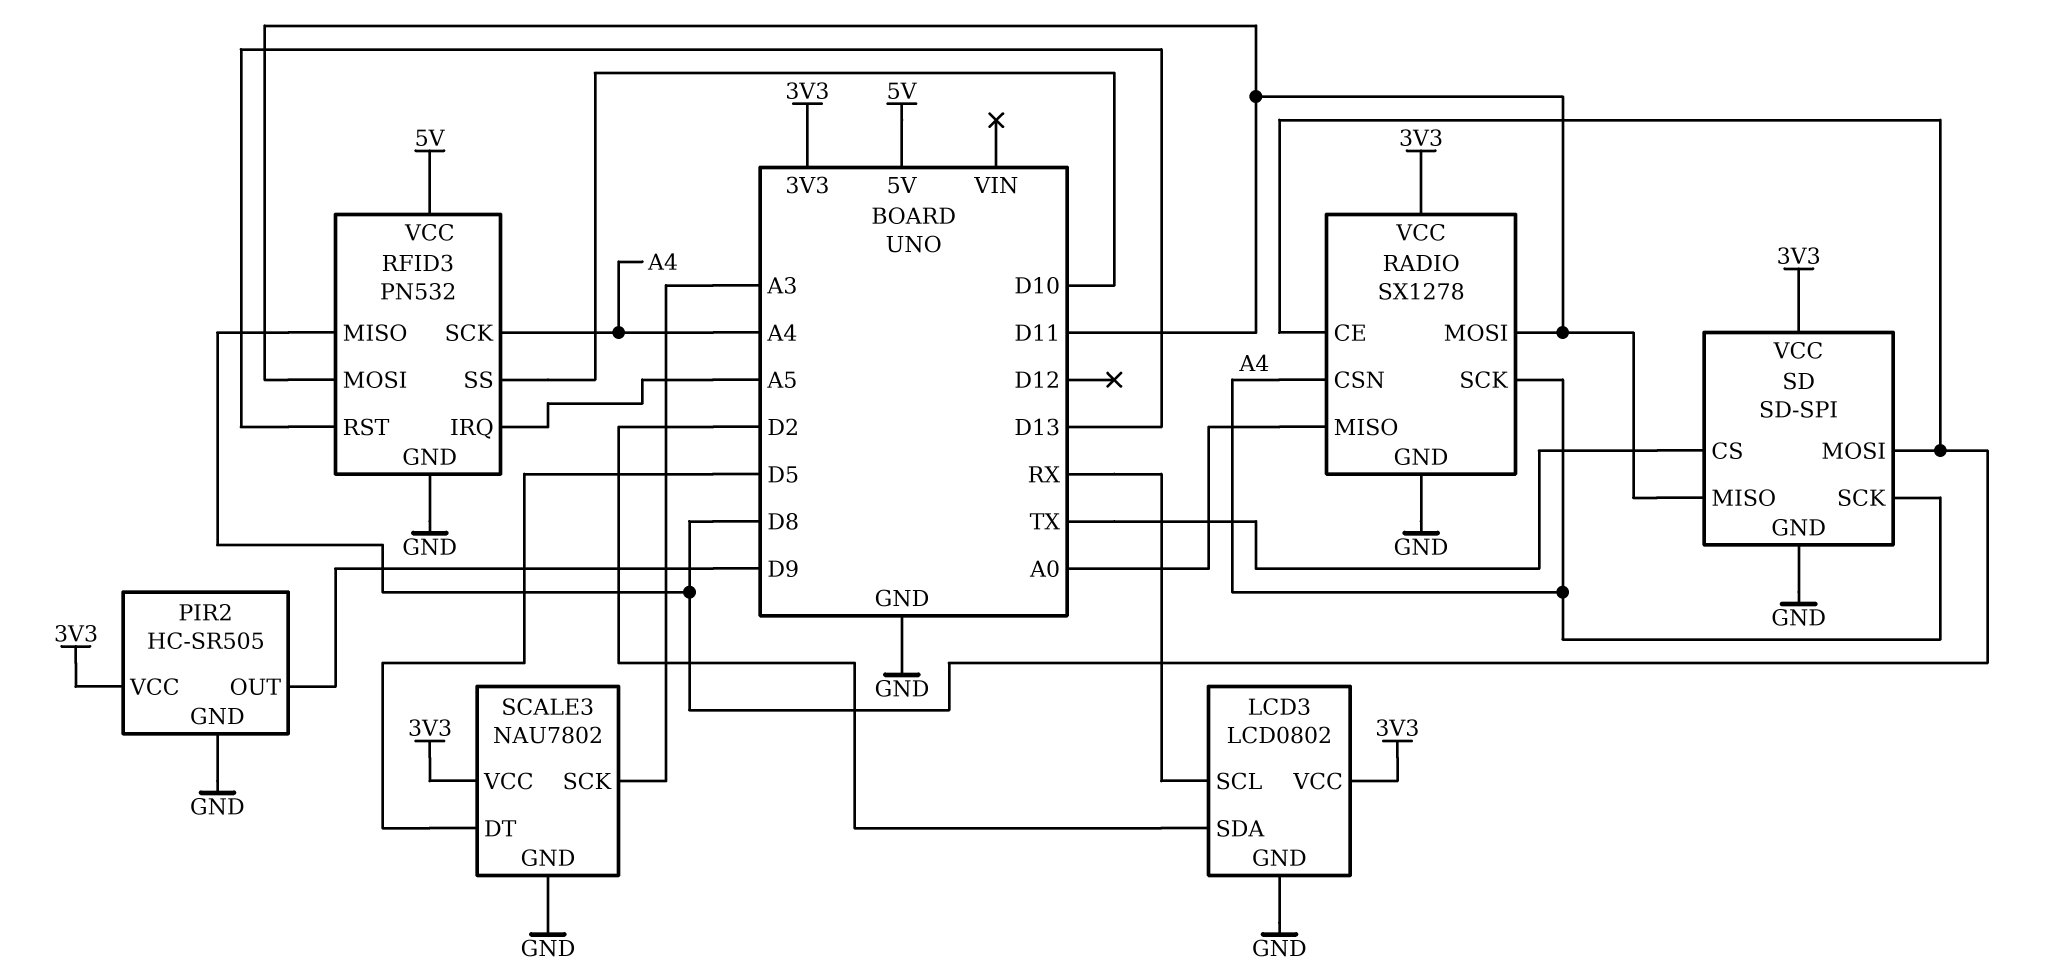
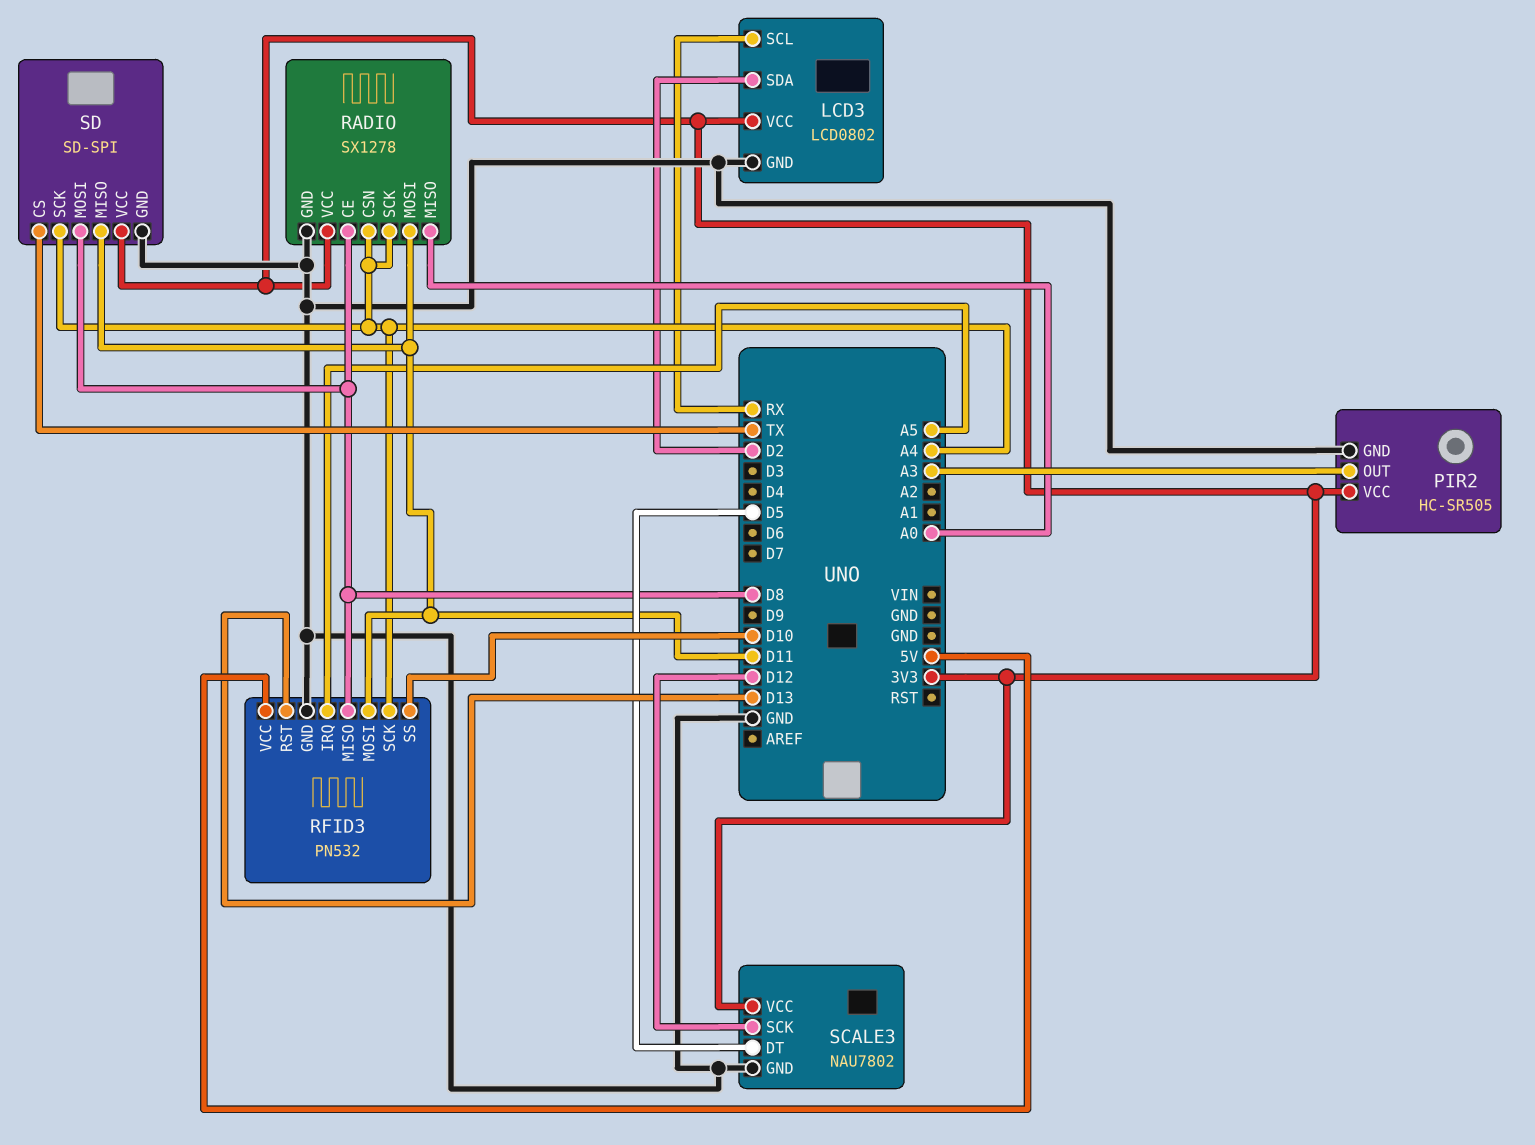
PIR2 pin OUT: D9 -> A3
SCALE3 pin SCK: A3 -> D12

